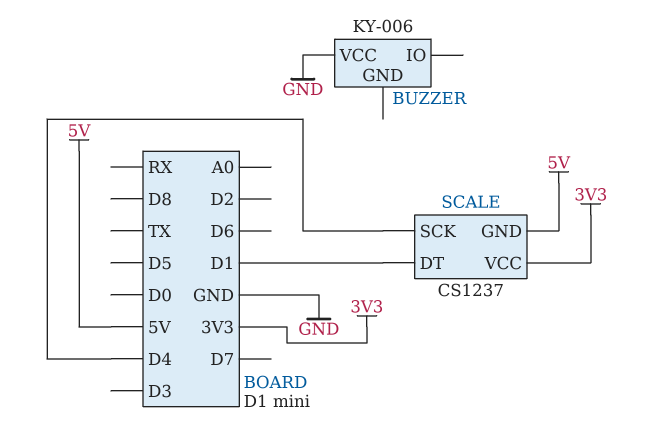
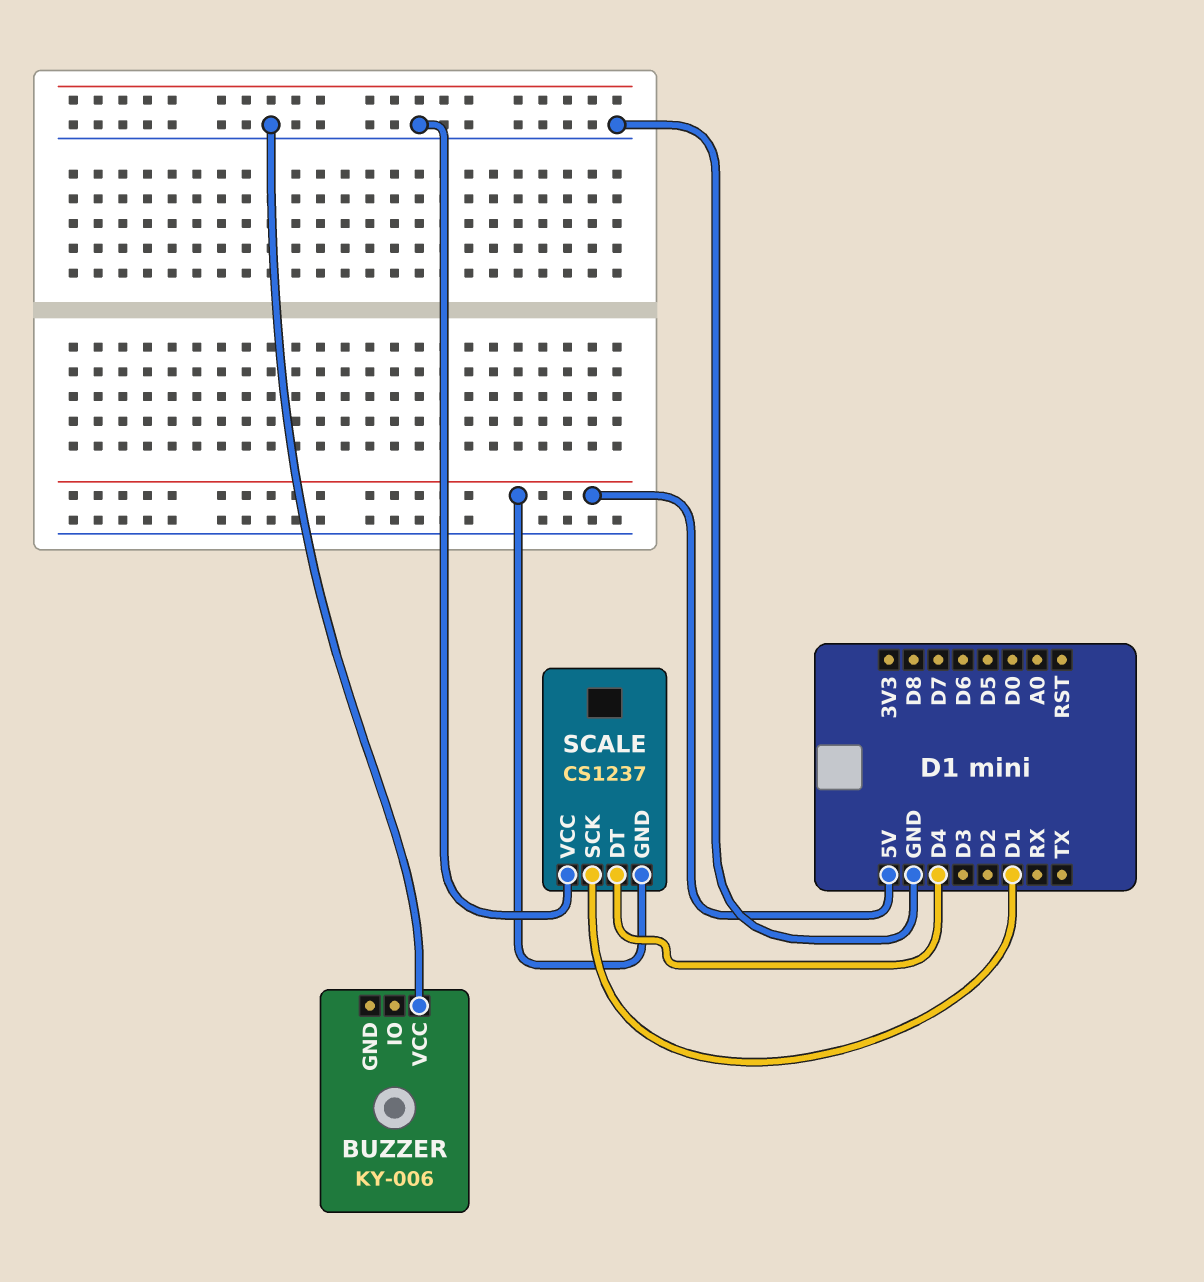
SCALE pin DT: D1 -> D4
SCALE pin SCK: D4 -> D1
SCALE pin VCC: 3V3 -> GND

